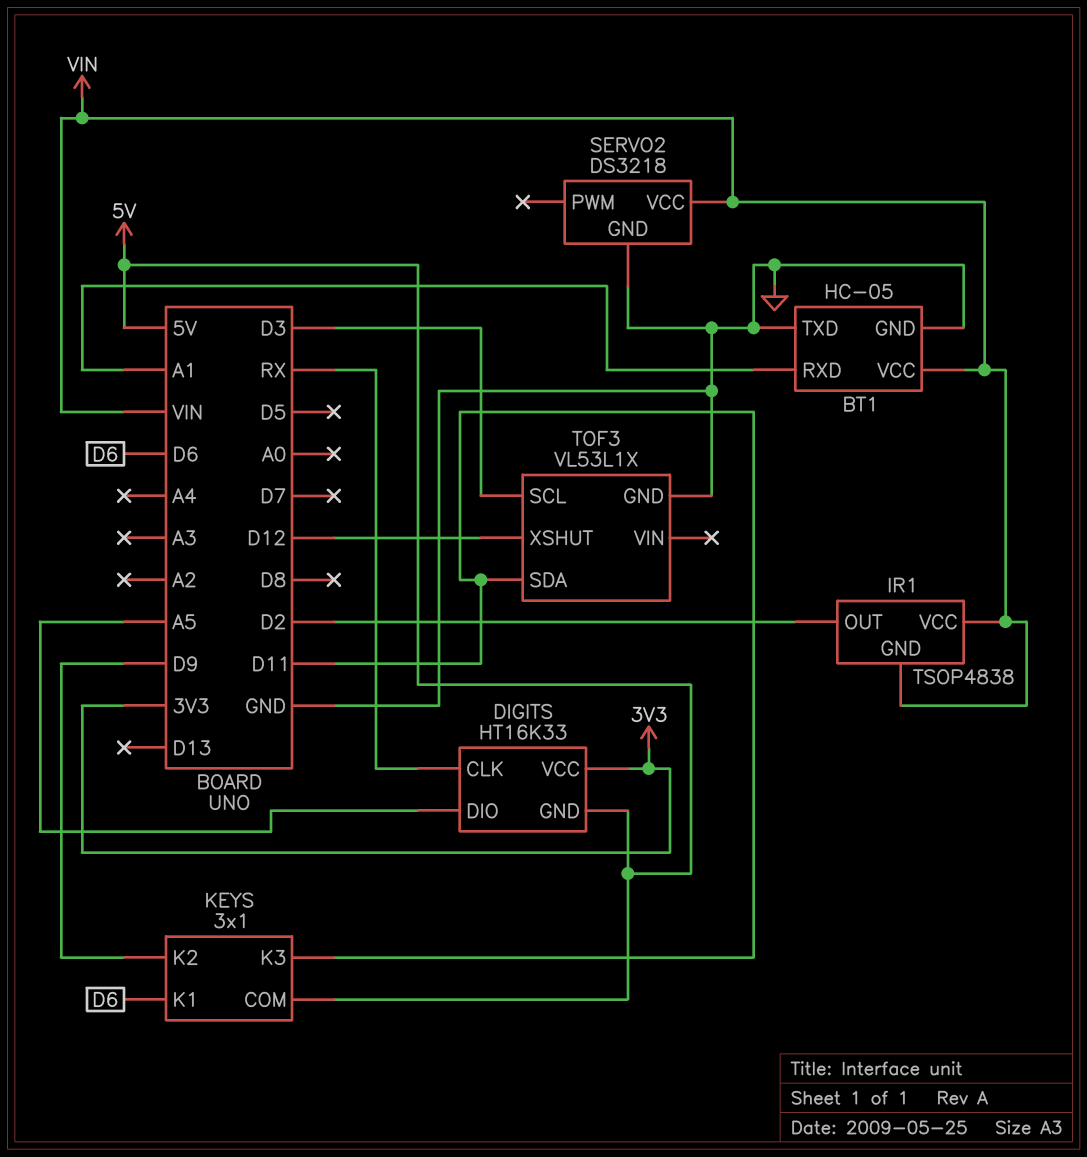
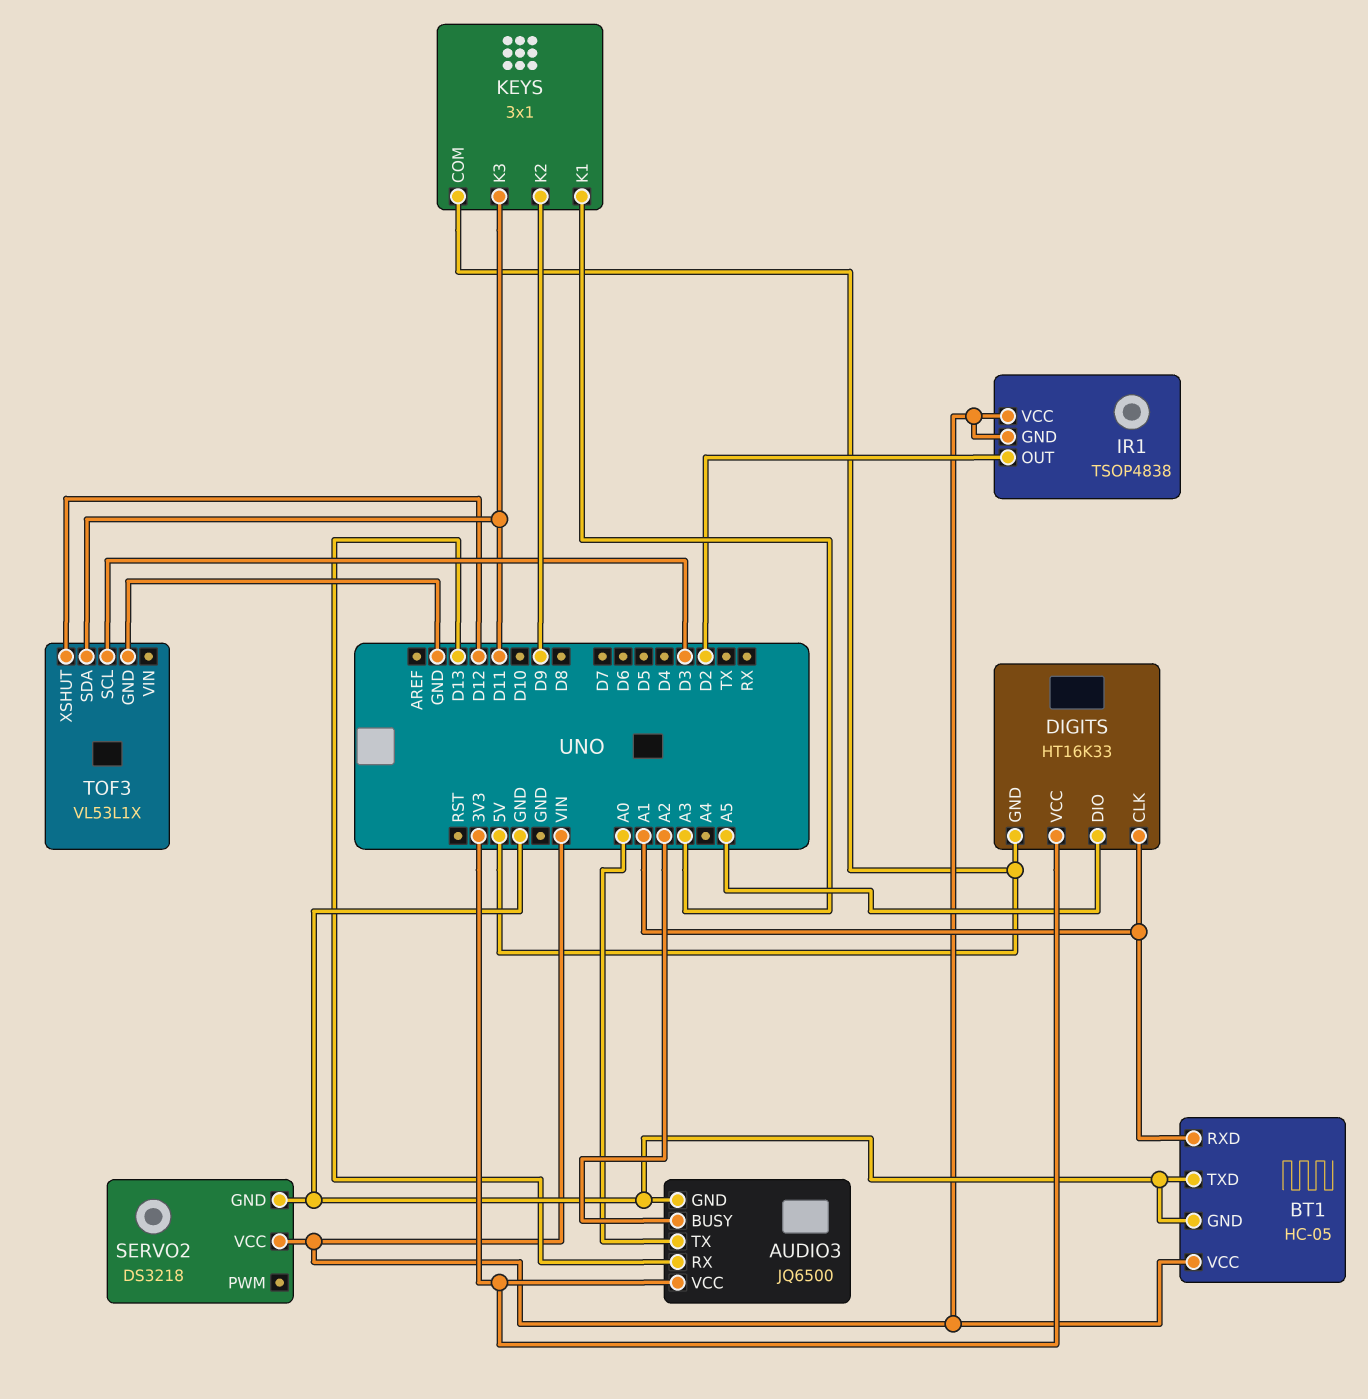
AUDIO3: none -> JQ6500
AUDIO3 pin BUSY: none -> A2
AUDIO3 pin GND: none -> GND
AUDIO3 pin RX: none -> D13
AUDIO3 pin TX: none -> A0
AUDIO3 pin VCC: none -> 3V3
DIGITS pin CLK: RX -> A1
KEYS pin K1: D6 -> A3

